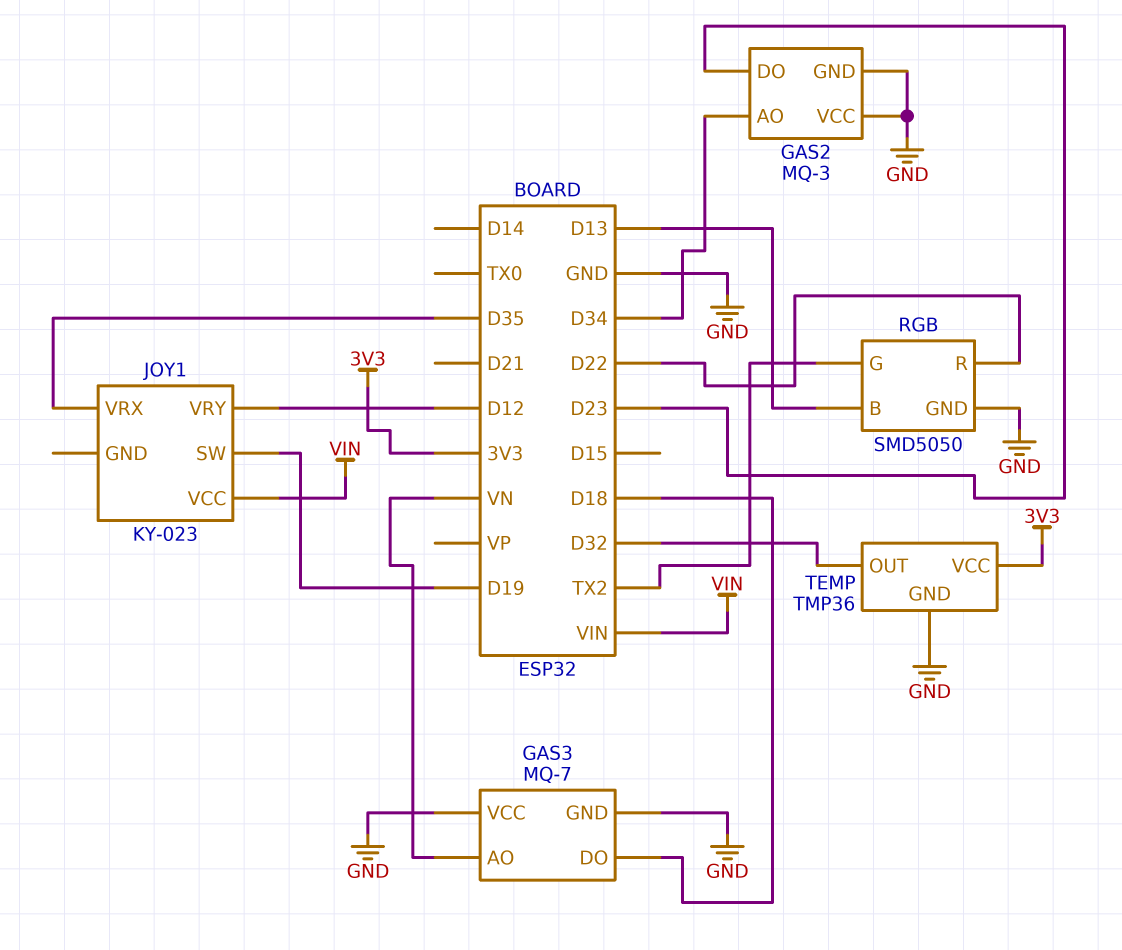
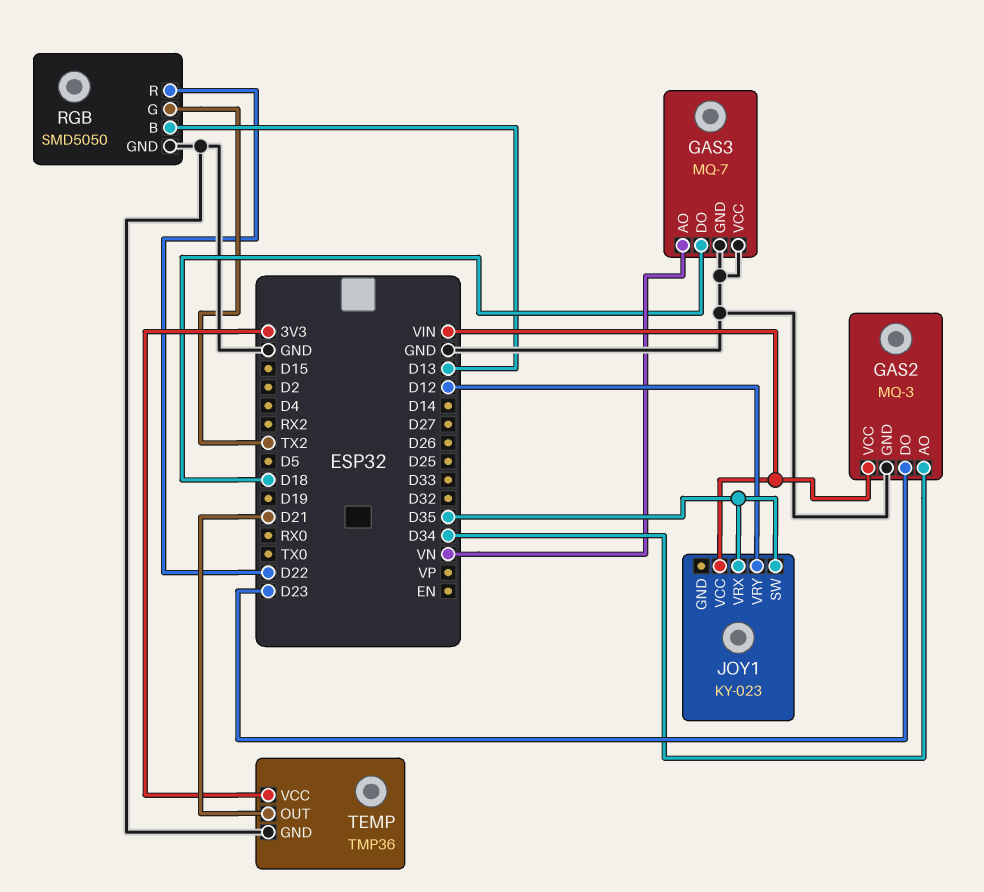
GAS2 pin VCC: GND -> VIN
JOY1 pin SW: D19 -> D35
TEMP pin OUT: D32 -> D21

